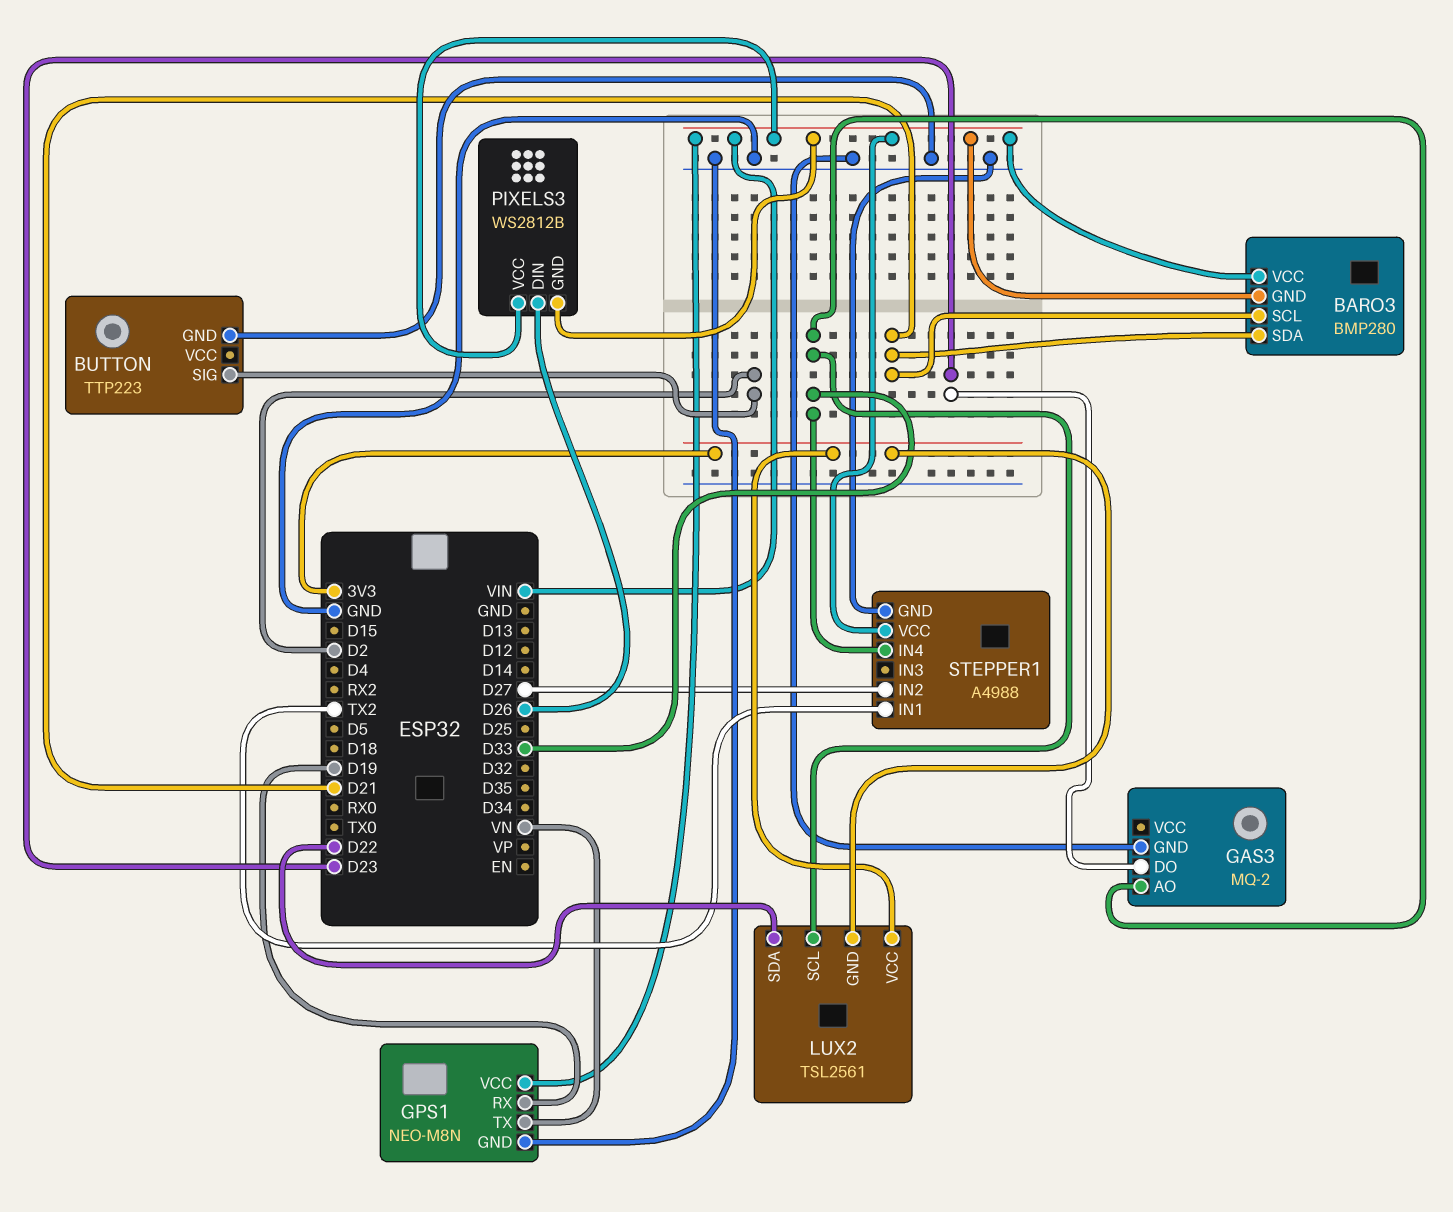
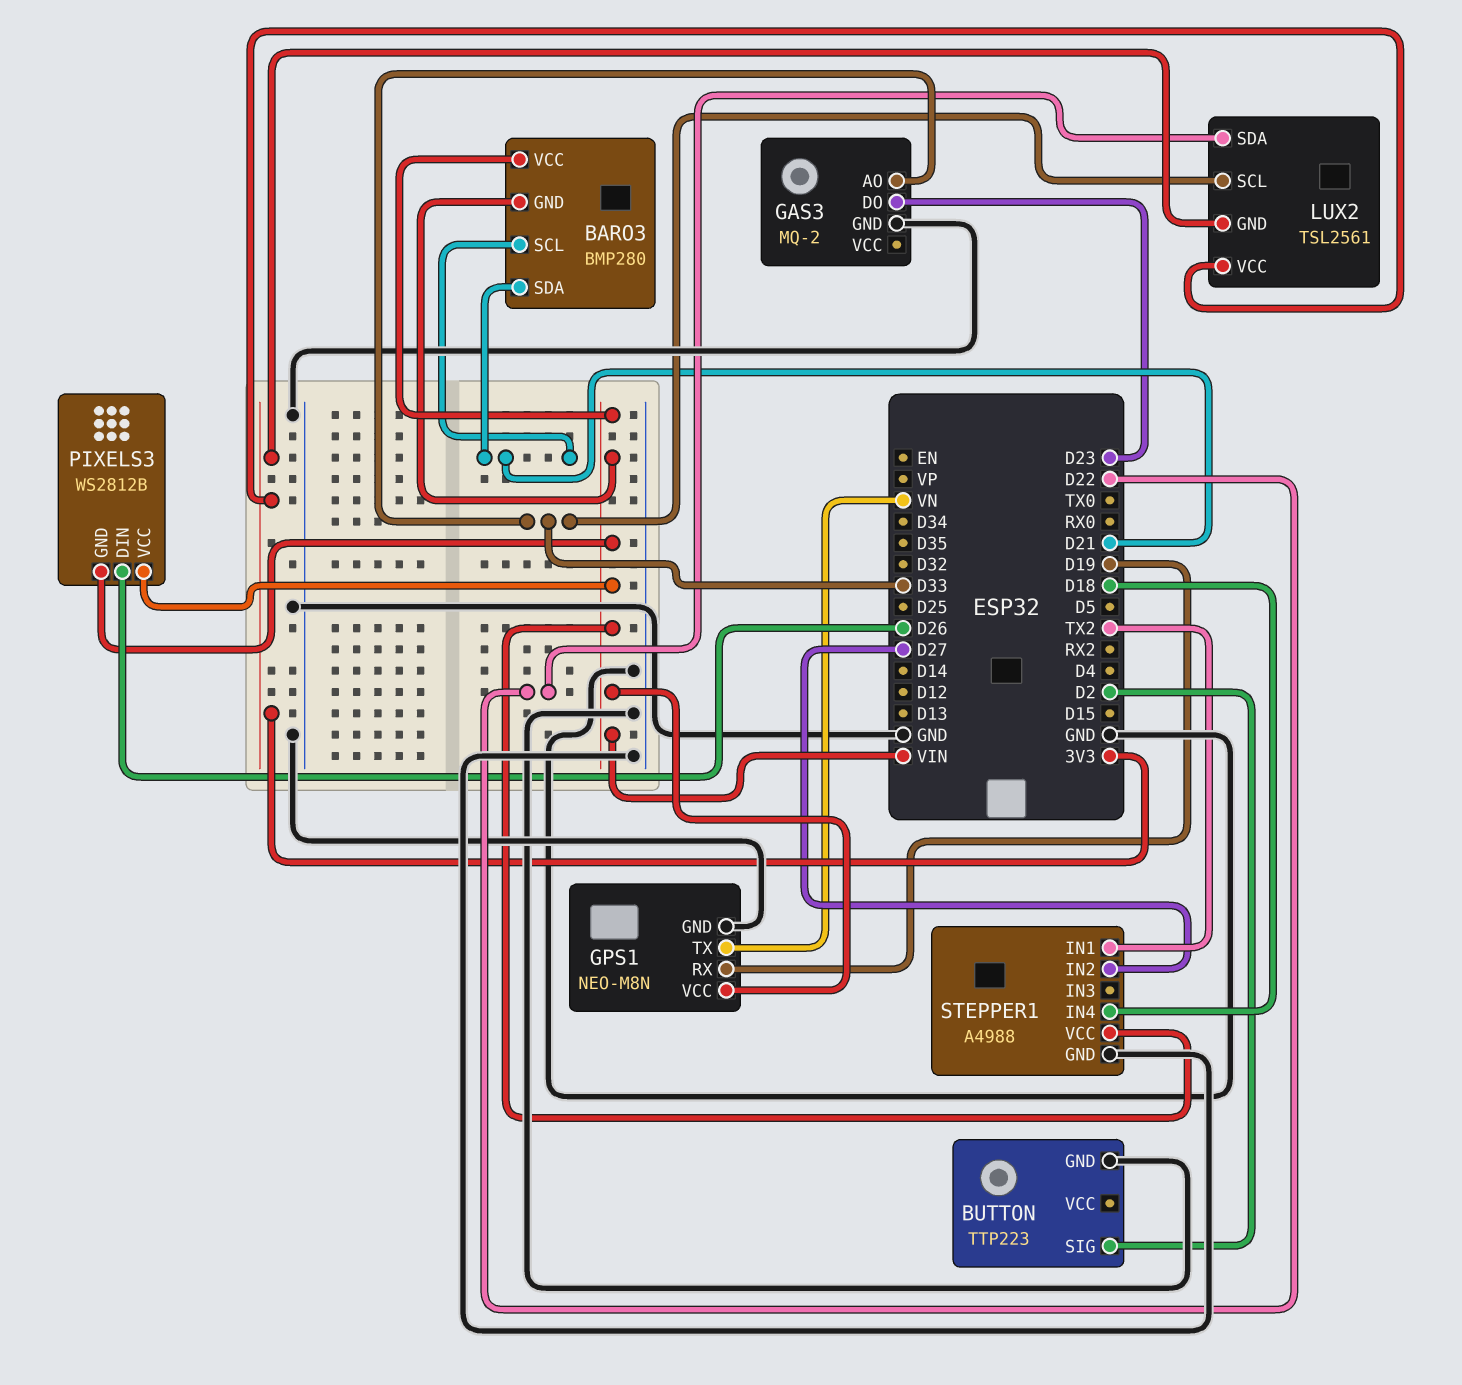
STEPPER1 pin IN4: D33 -> D18

